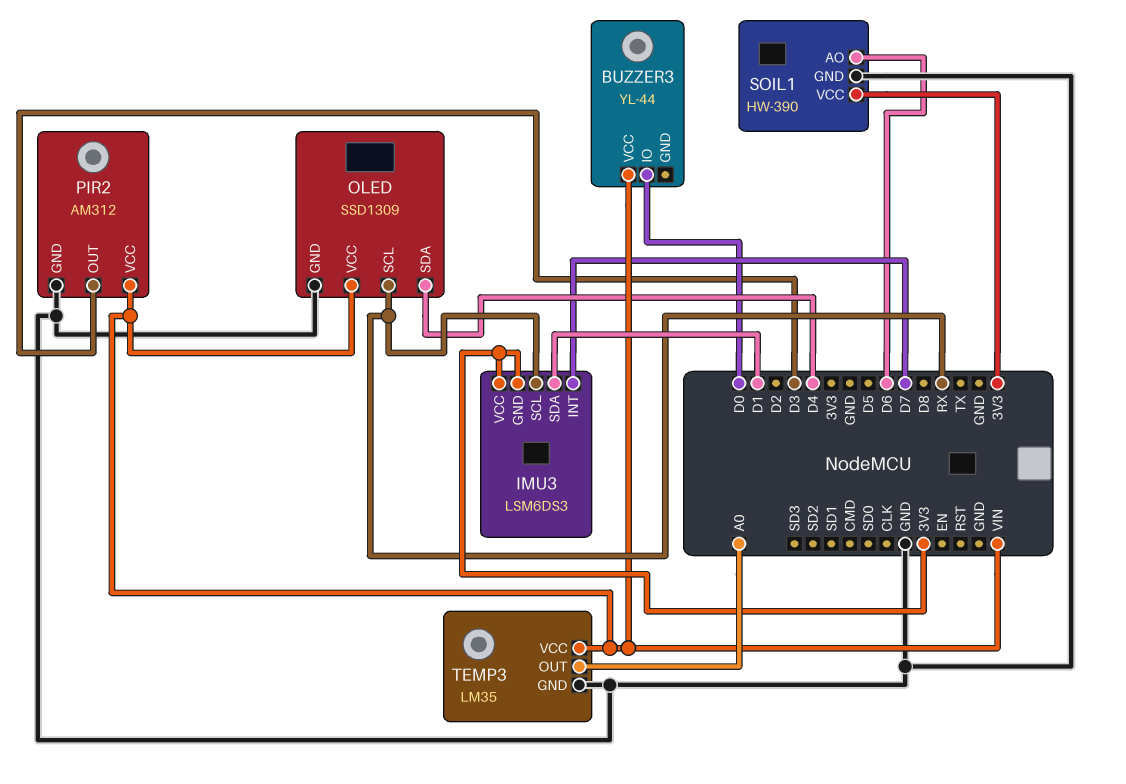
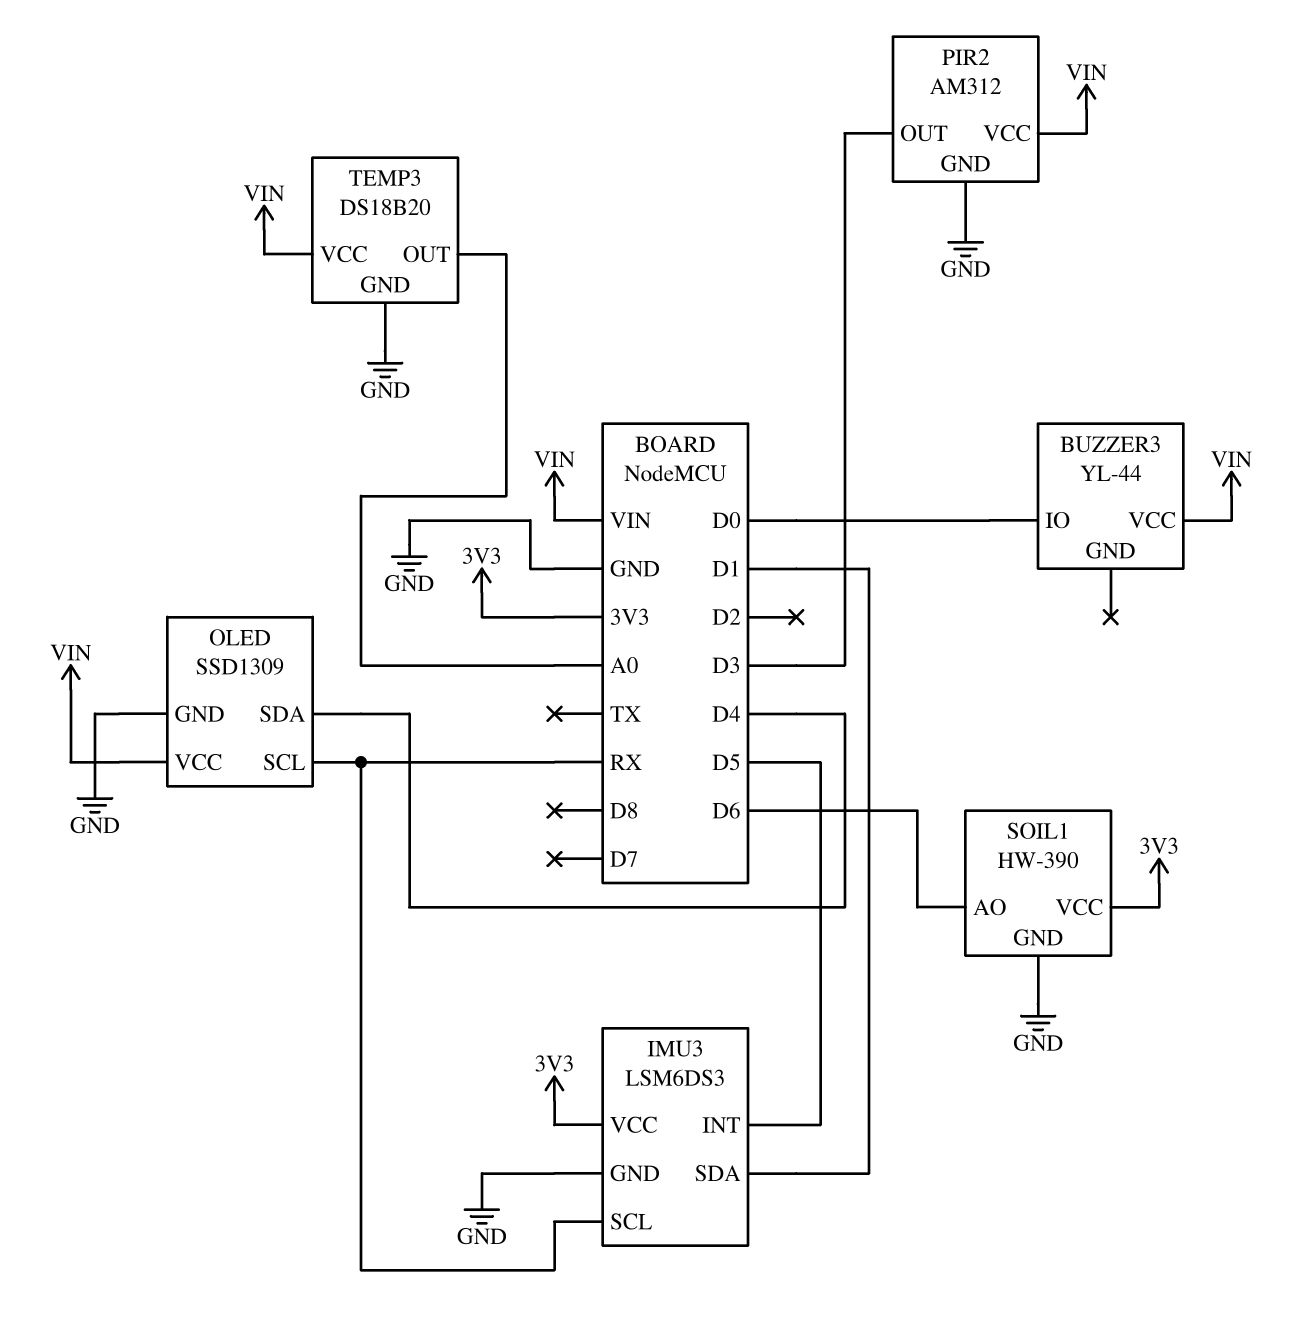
IMU3 pin GND: 3V3 -> GND
IMU3 pin INT: D7 -> D5
TEMP3: LM35 -> DS18B20

